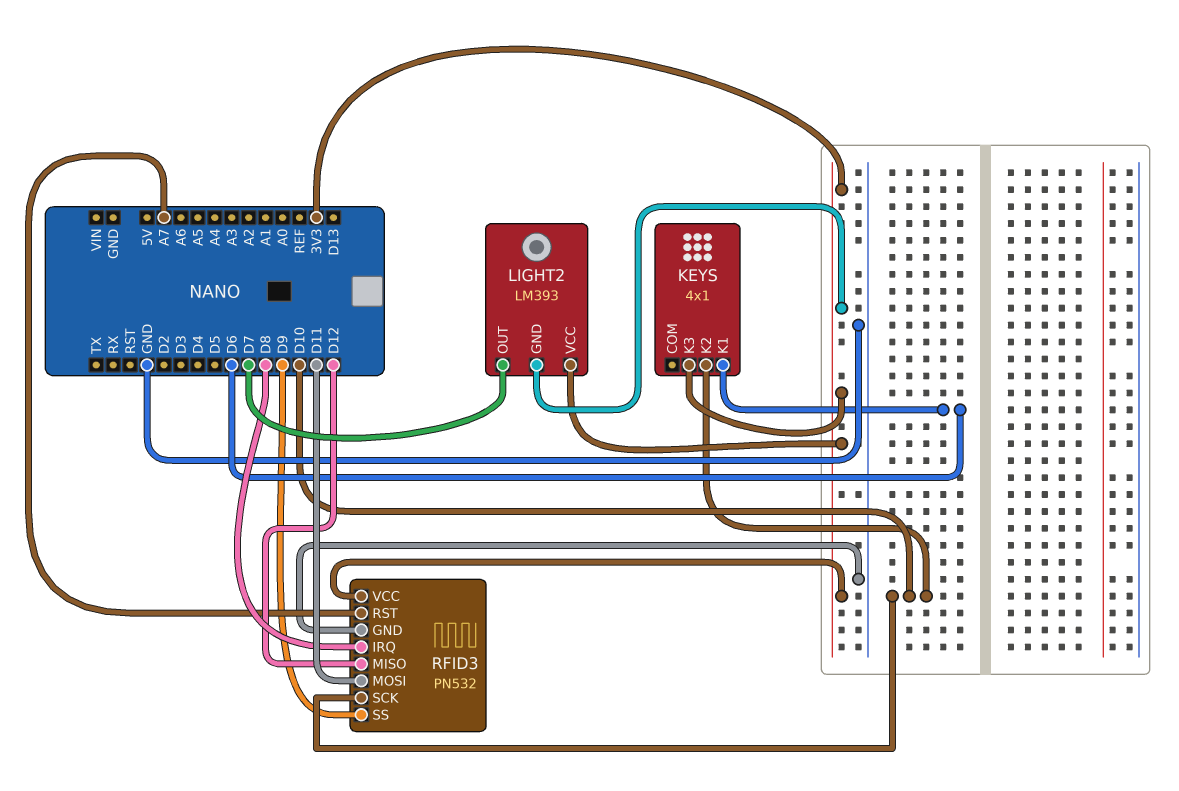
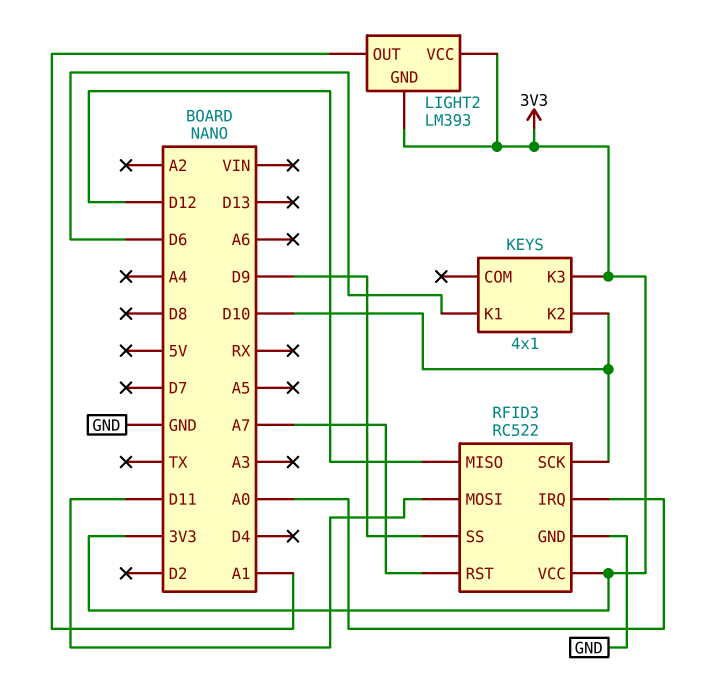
LIGHT2 pin OUT: D7 -> A1
RFID3: PN532 -> RC522
RFID3 pin IRQ: D8 -> A0

